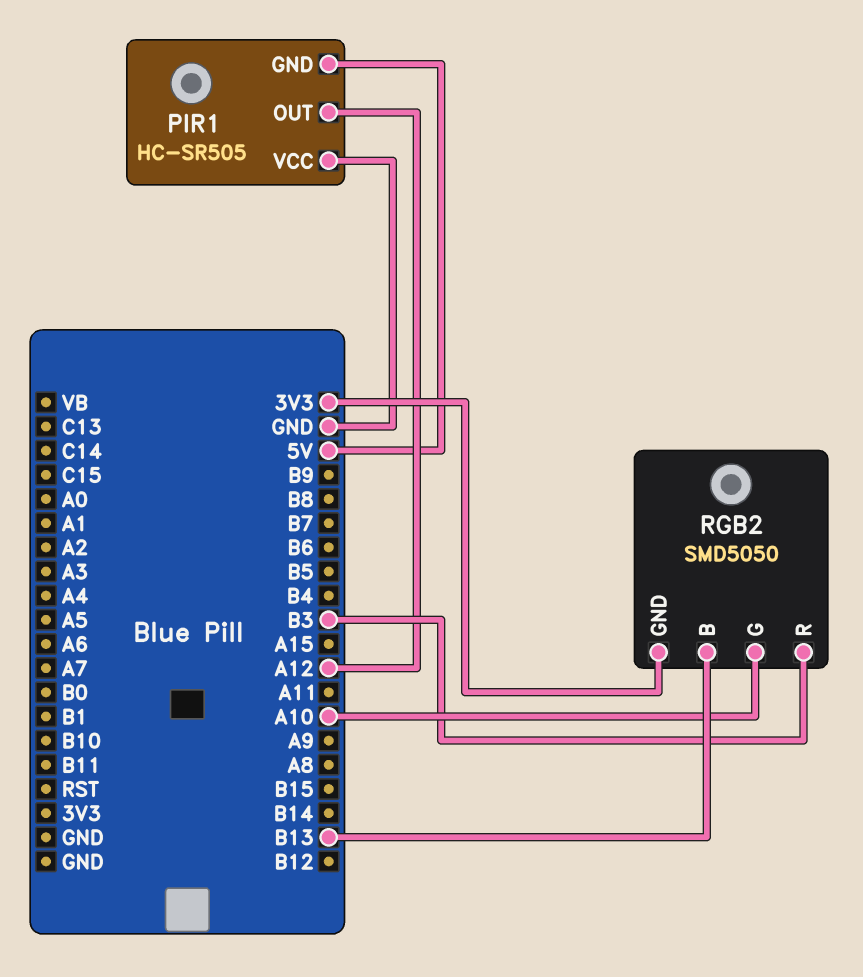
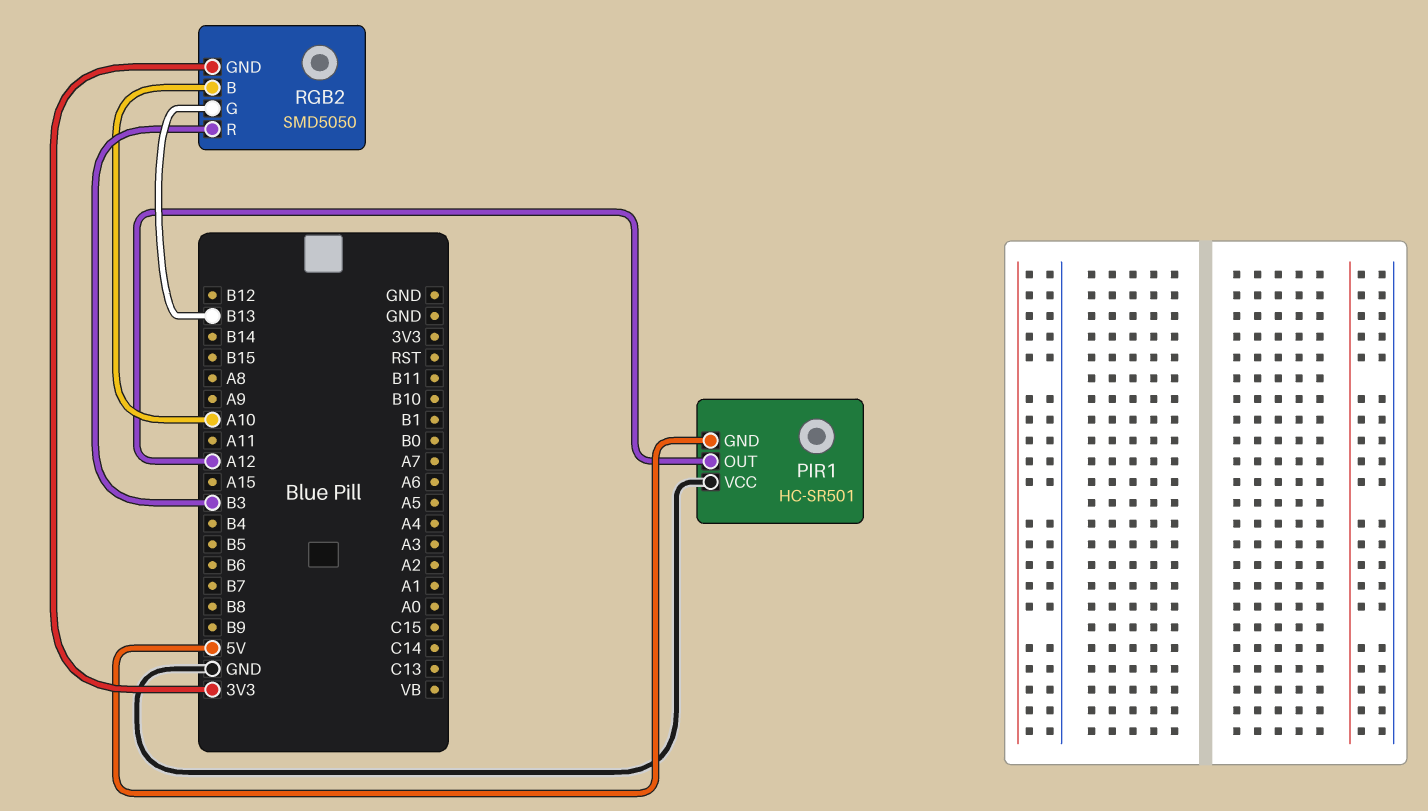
PIR1: HC-SR505 -> HC-SR501
RGB2 pin B: B13 -> A10
RGB2 pin G: A10 -> B13

